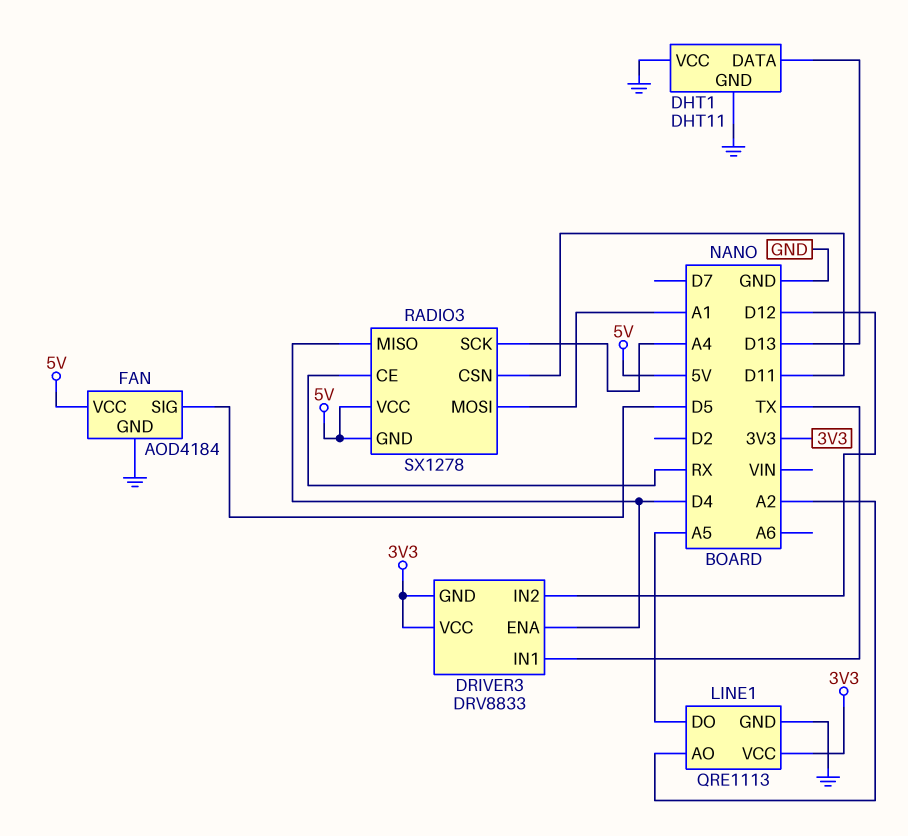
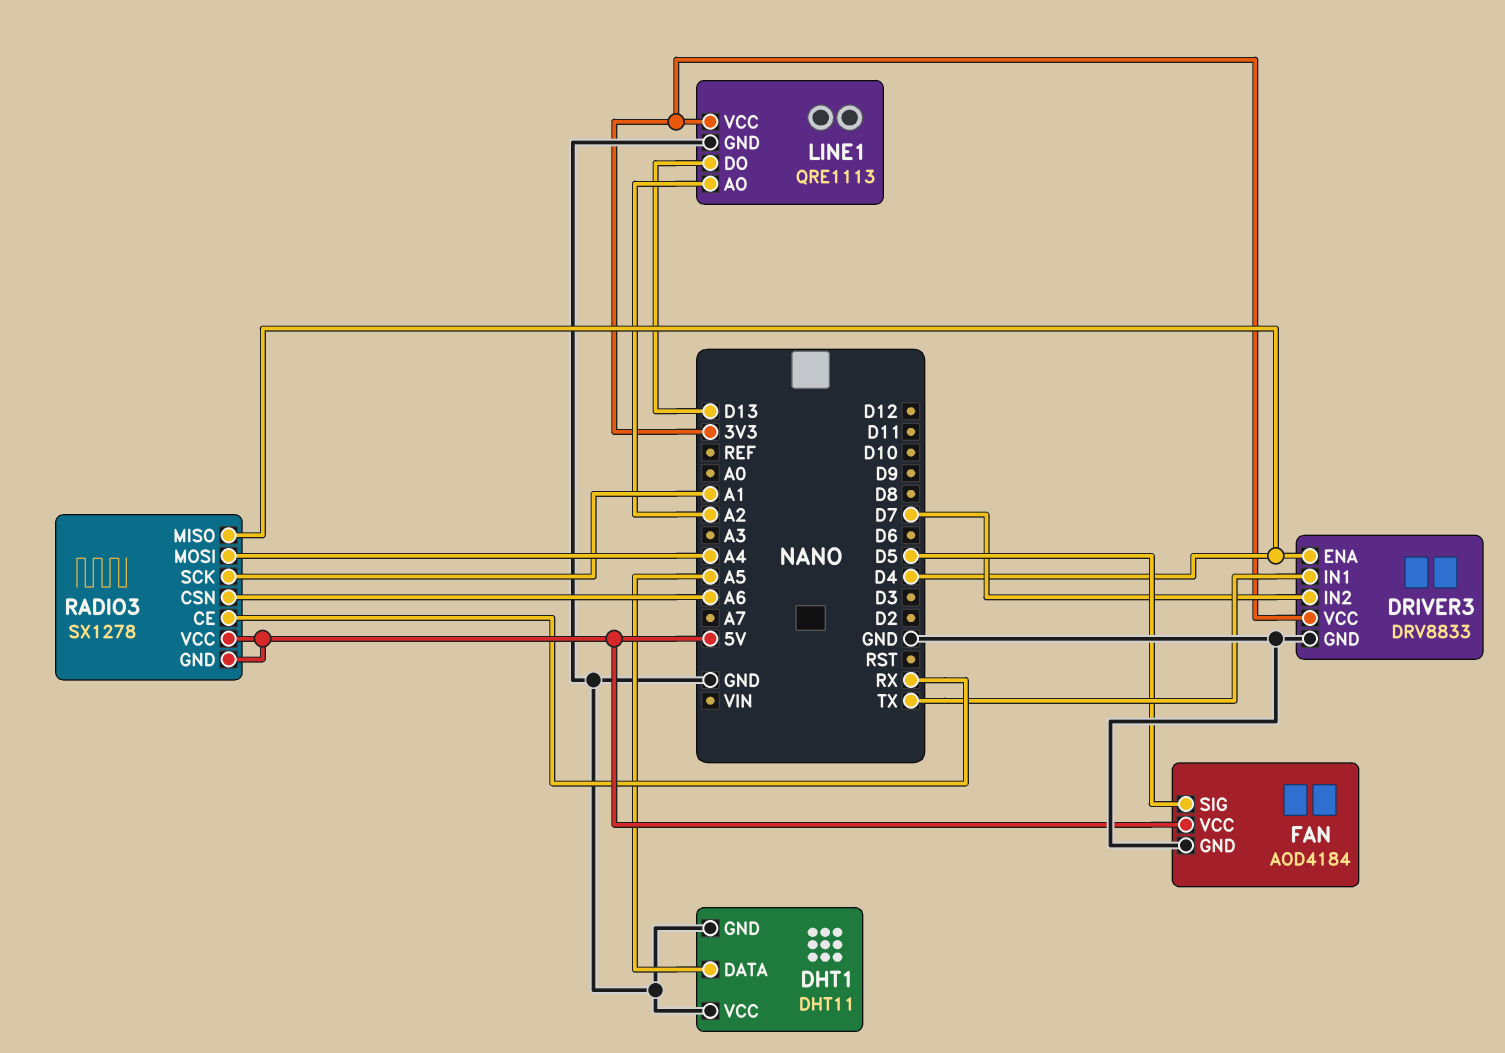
DHT1 pin DATA: D13 -> A5
DRIVER3 pin GND: 3V3 -> GND
DRIVER3 pin IN2: D12 -> D7
LINE1 pin DO: A5 -> D13
RADIO3 pin CSN: D11 -> A6
RADIO3 pin MOSI: A1 -> A4
RADIO3 pin SCK: A4 -> A1

